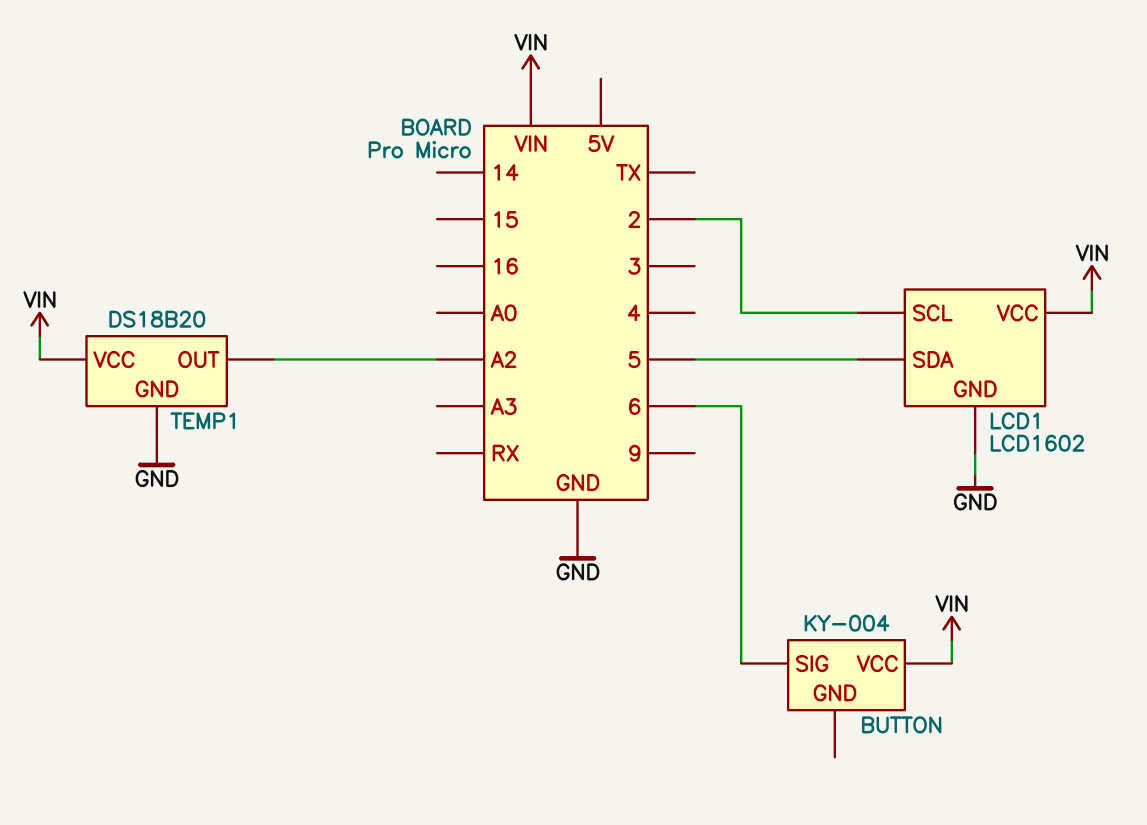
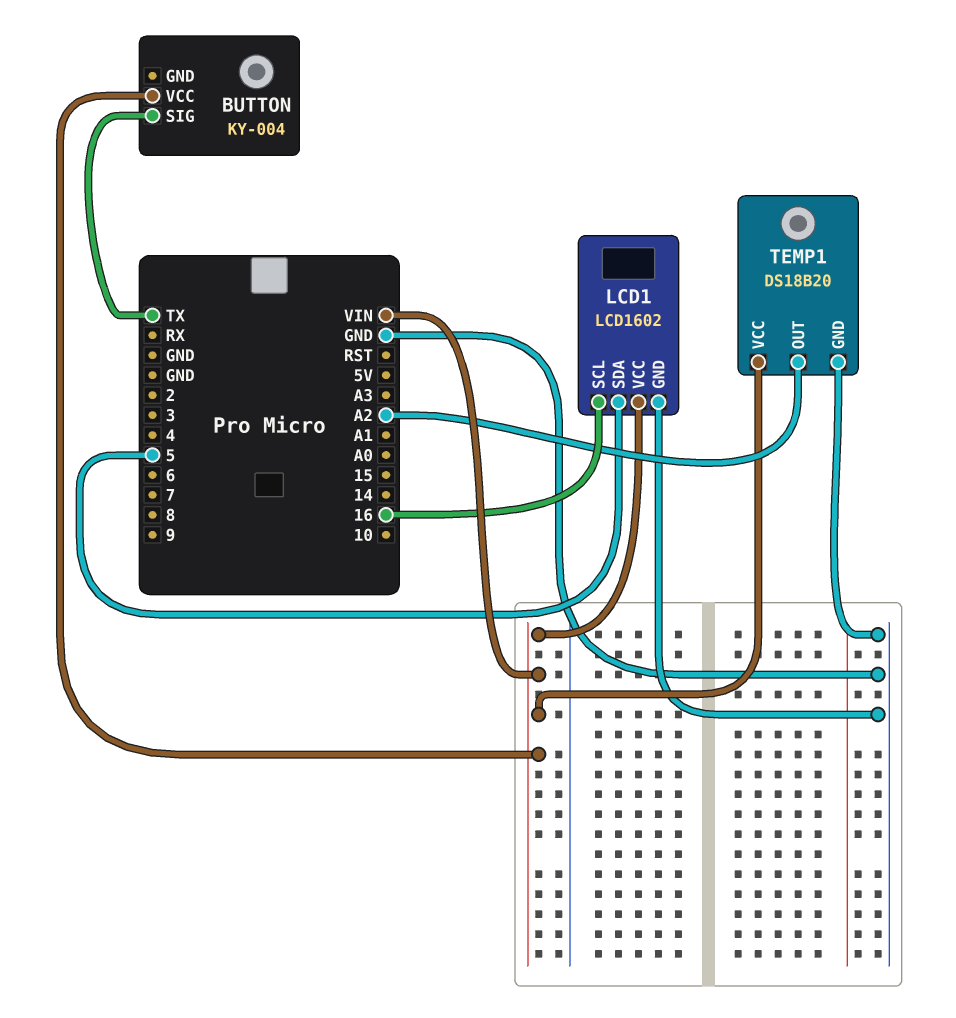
BUTTON pin SIG: 6 -> TX
LCD1 pin SCL: 2 -> 16

